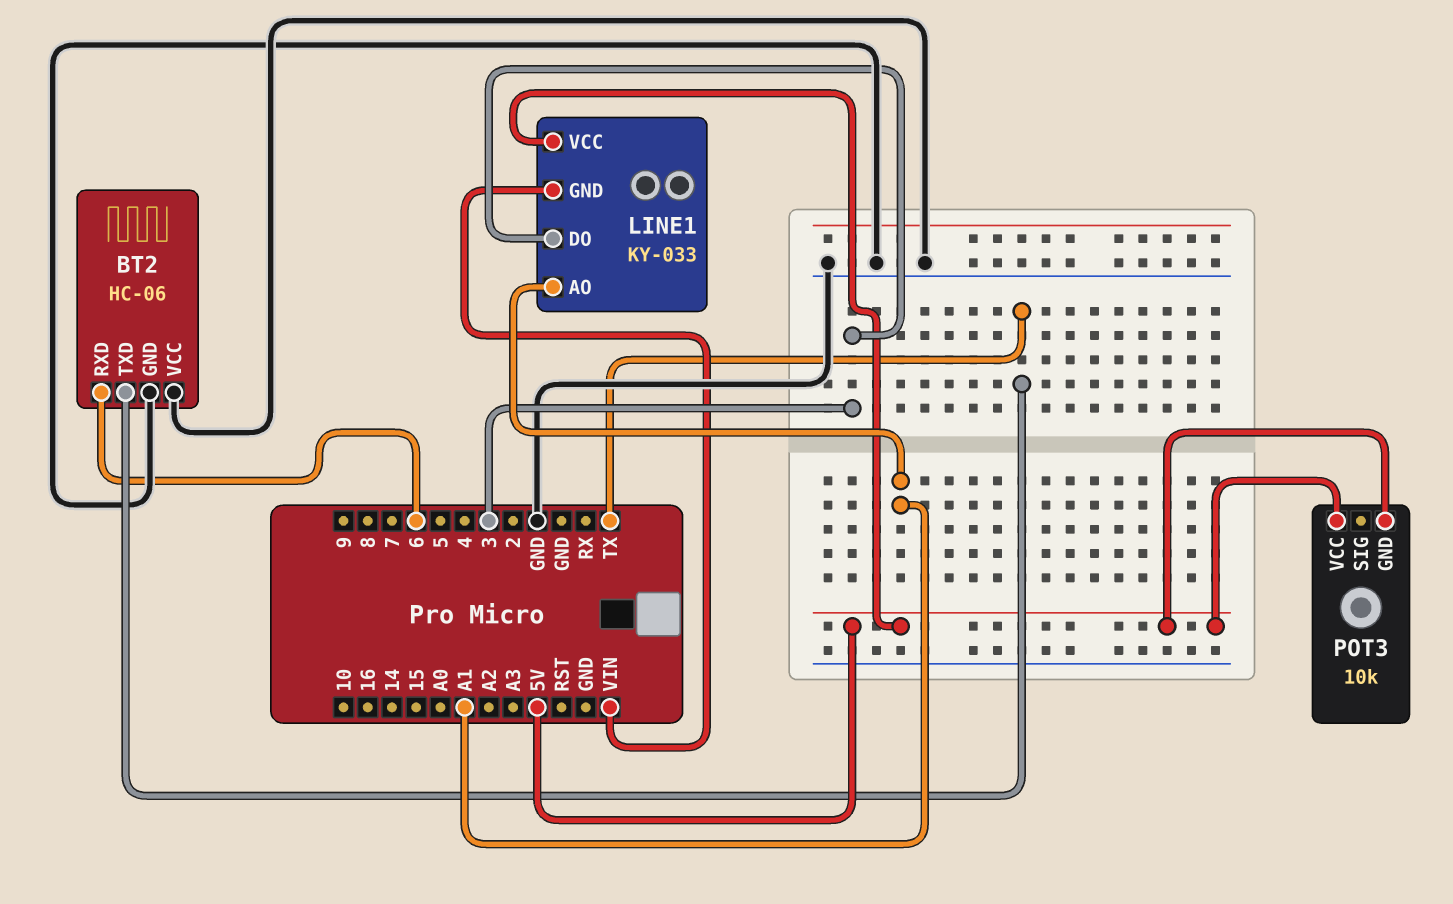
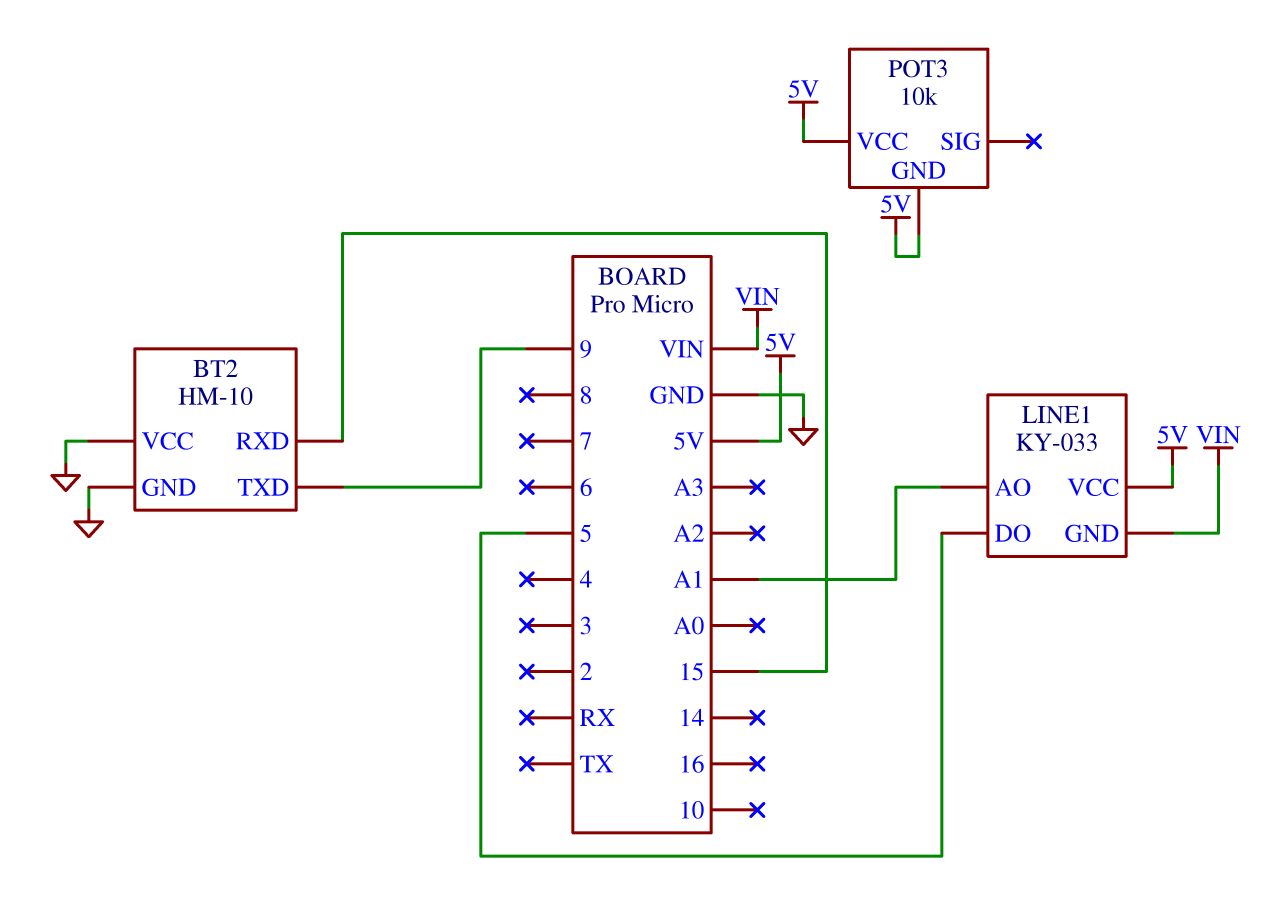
BT2: HC-06 -> HM-10
BT2 pin RXD: 6 -> 15
BT2 pin TXD: TX -> 9
LINE1 pin DO: 3 -> 5

